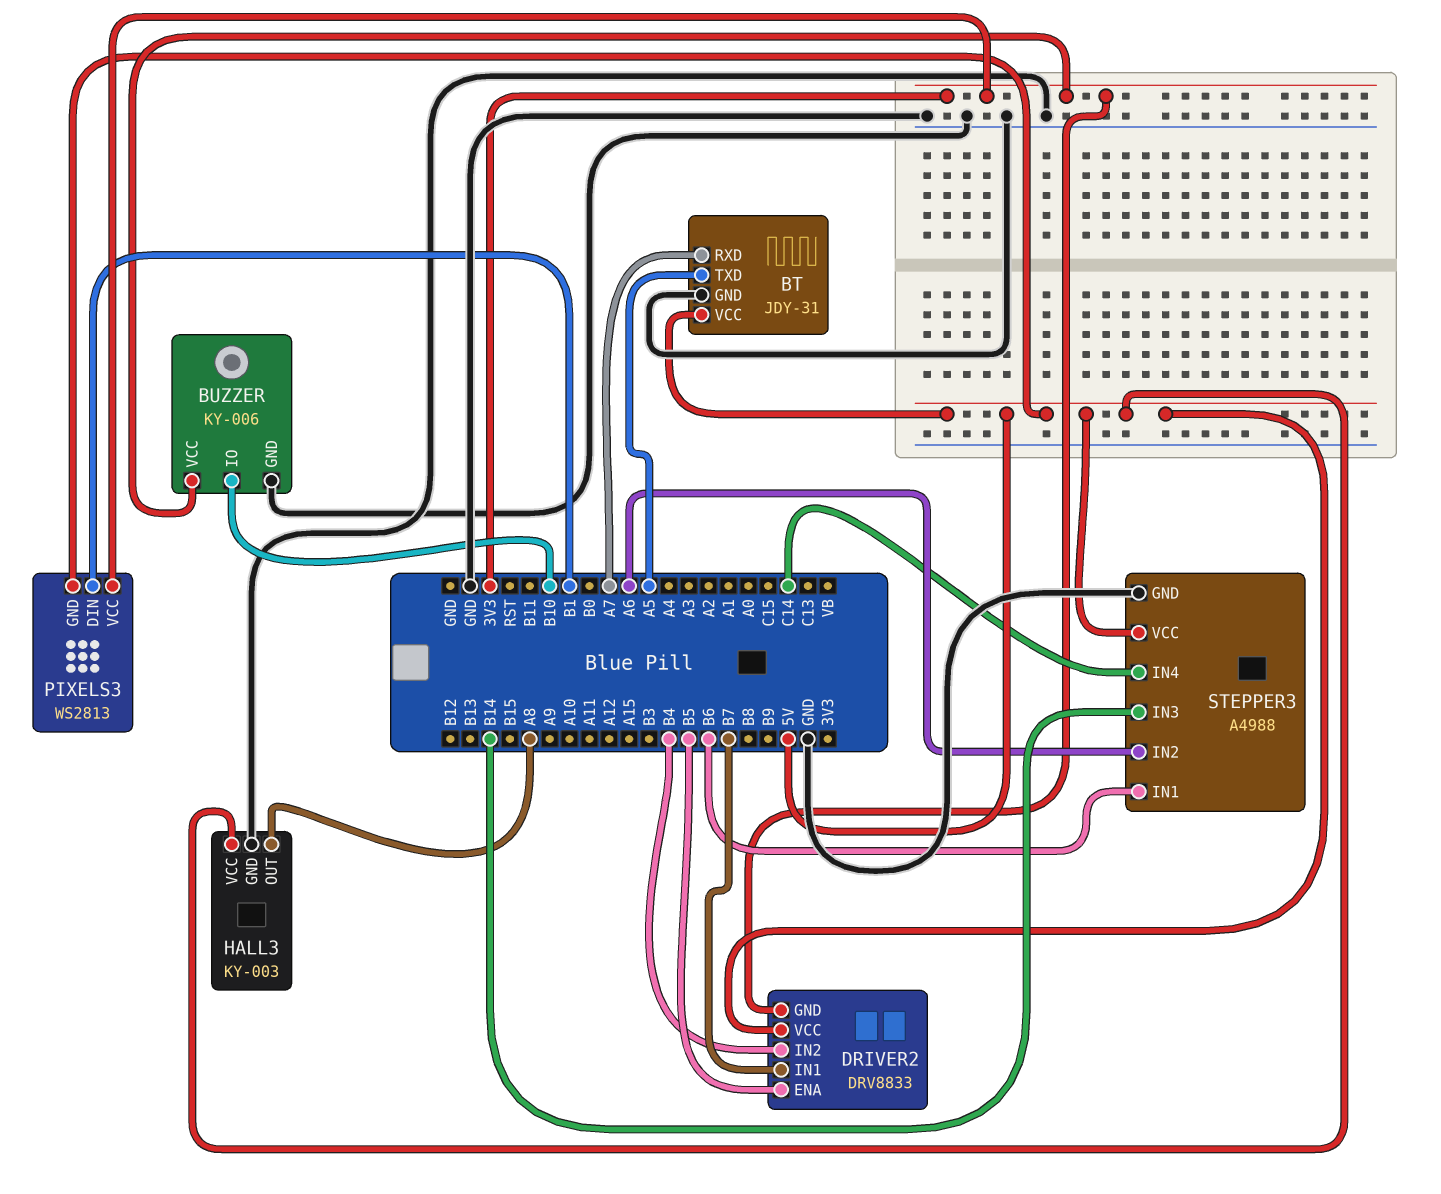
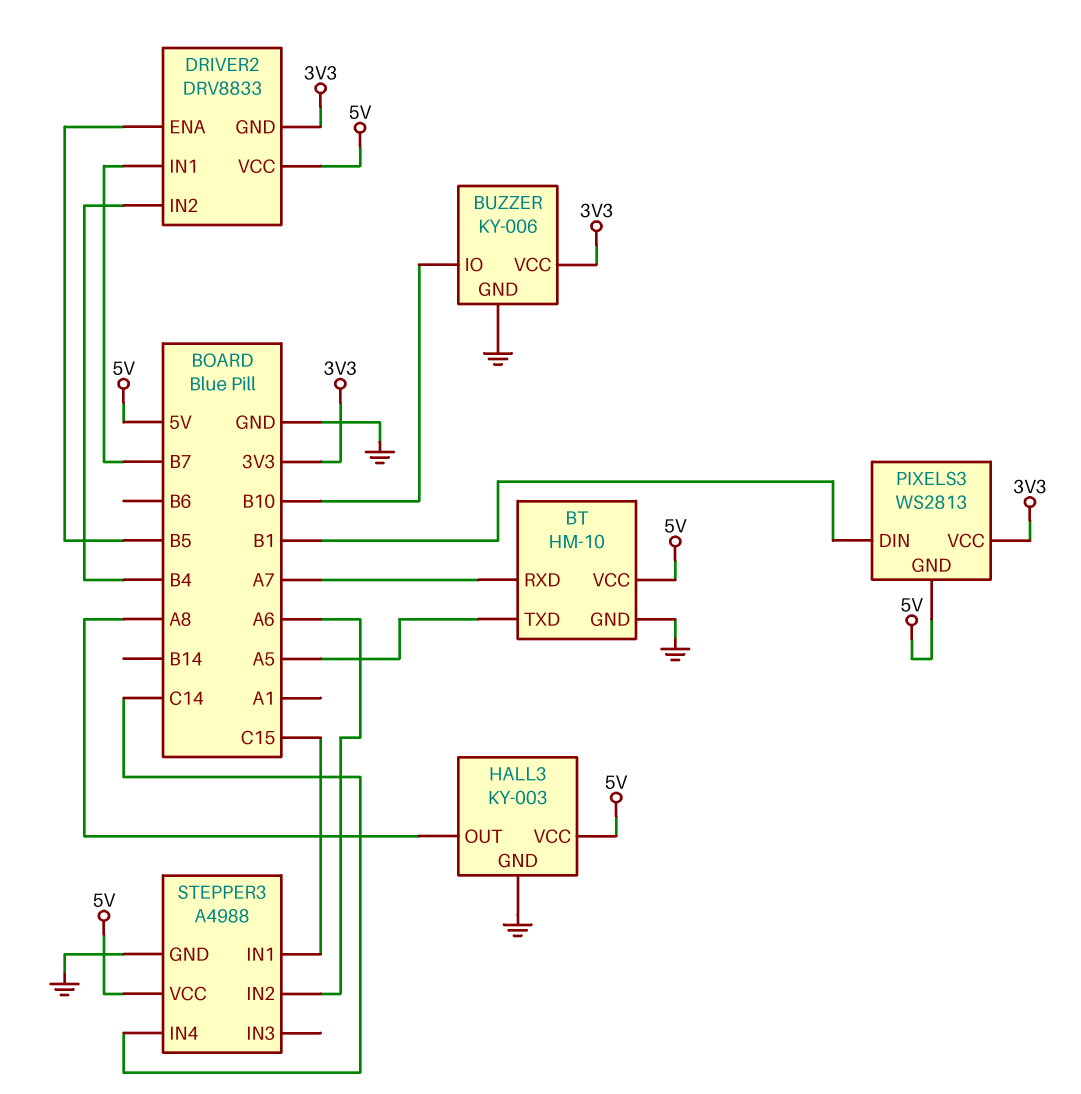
BT: JDY-31 -> HM-10
STEPPER3 pin IN1: B6 -> C15
STEPPER3 pin IN3: B14 -> none

